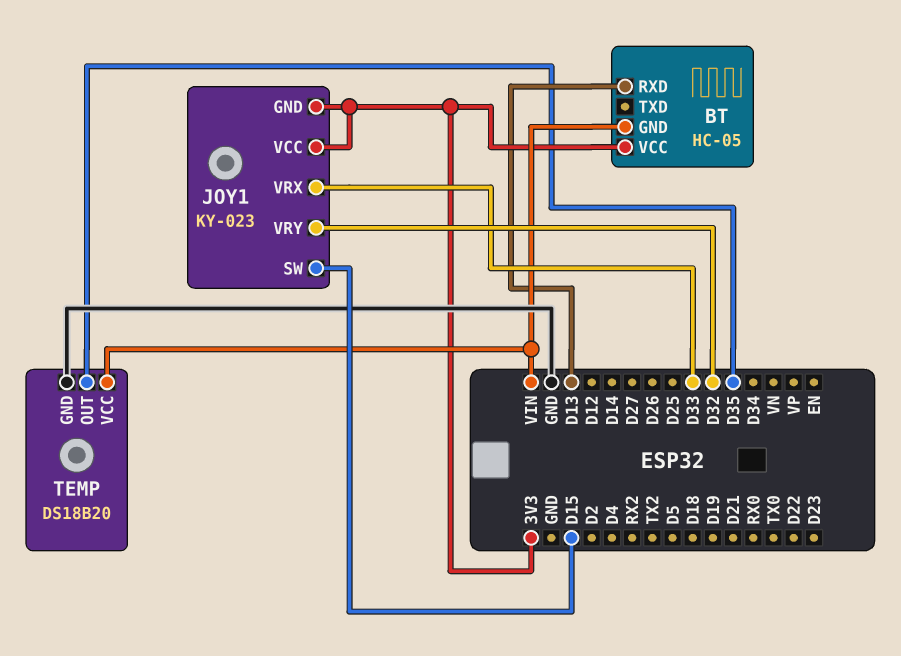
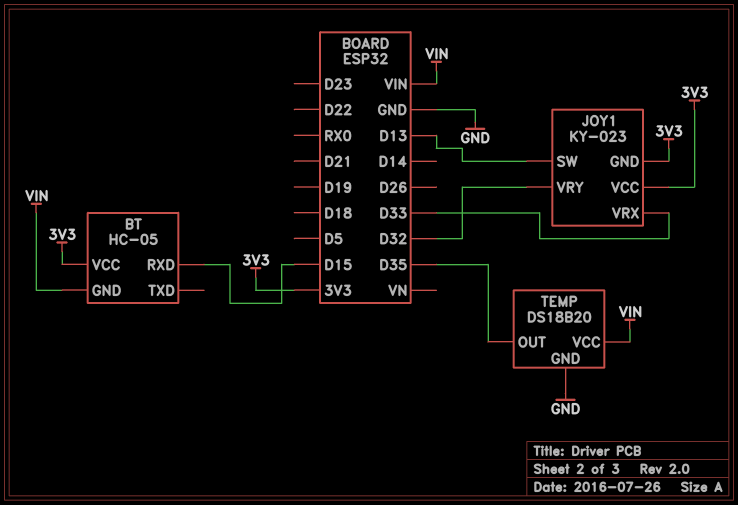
BT pin RXD: D13 -> D15
JOY1 pin SW: D15 -> D13

